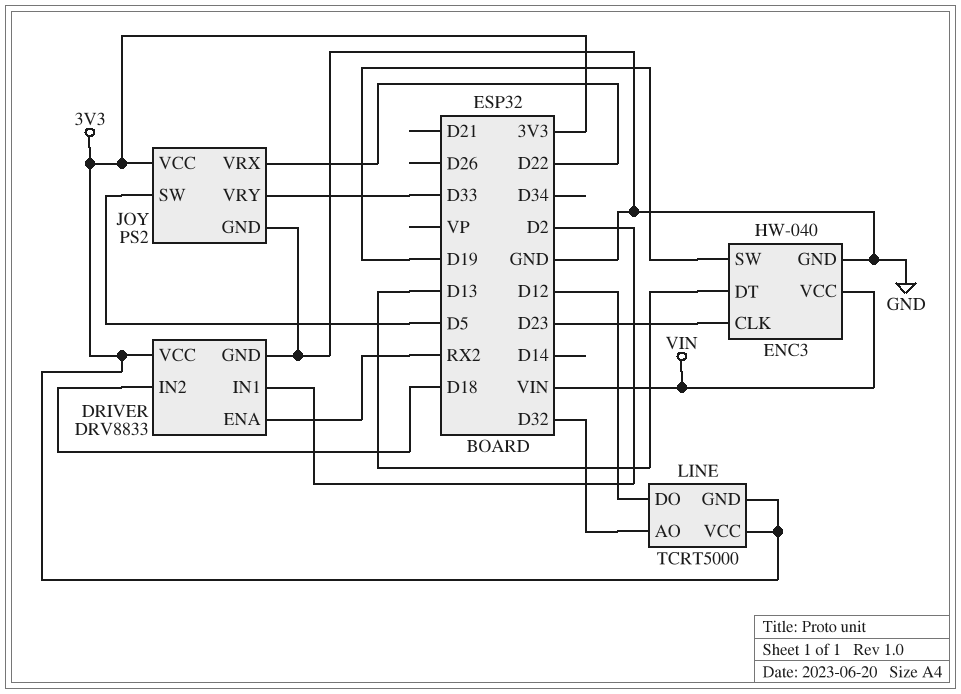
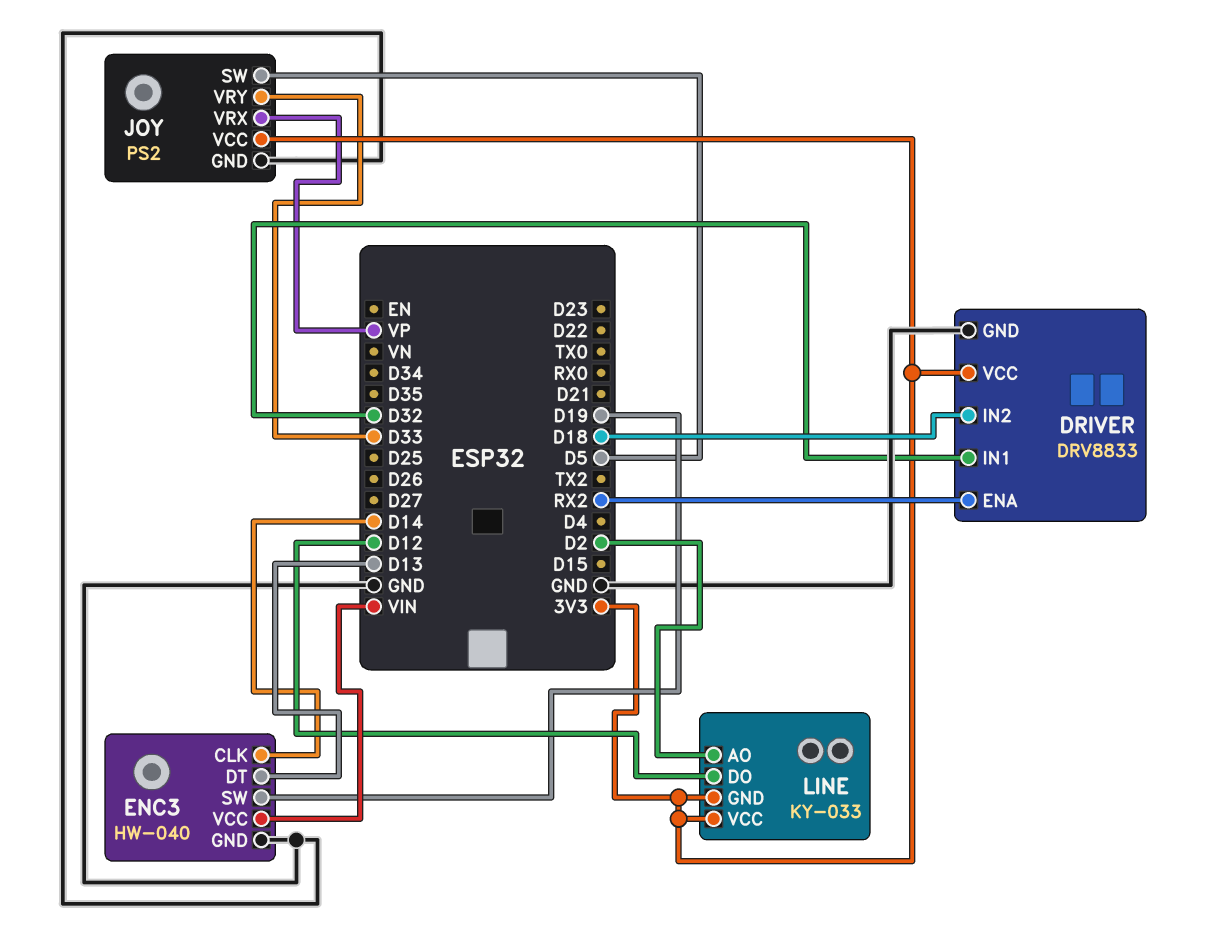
DRIVER pin IN1: D2 -> D32
ENC3 pin CLK: D23 -> D14
JOY pin VRX: D22 -> VP
LINE: TCRT5000 -> KY-033
LINE pin AO: D32 -> D2

